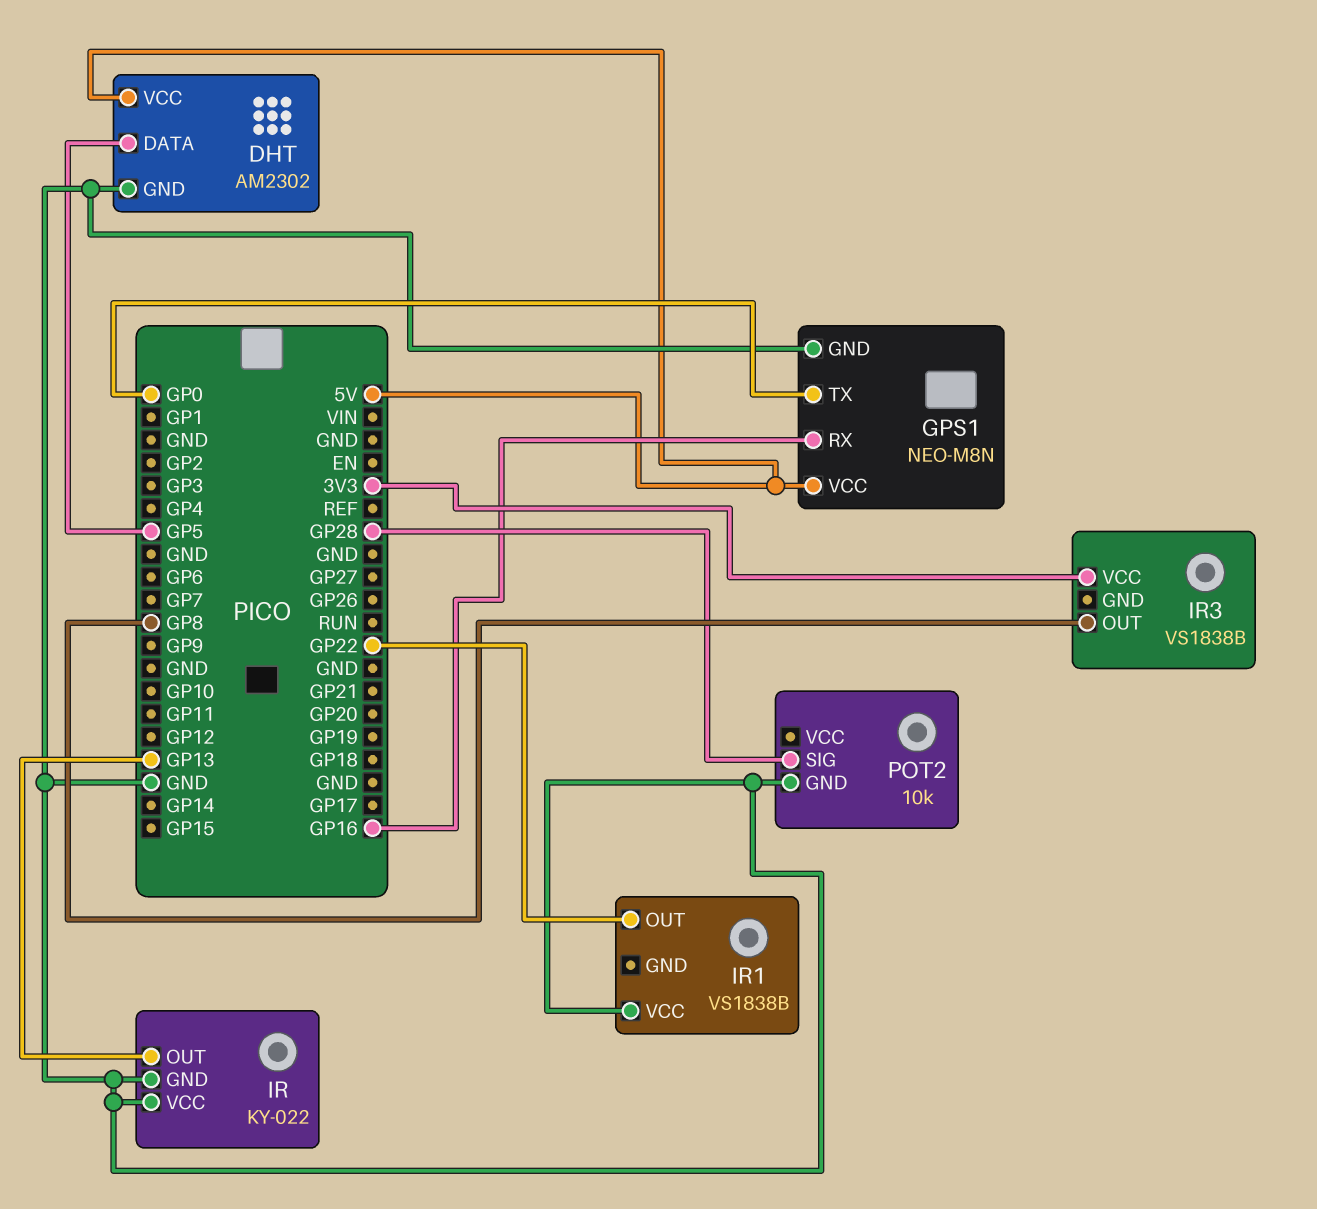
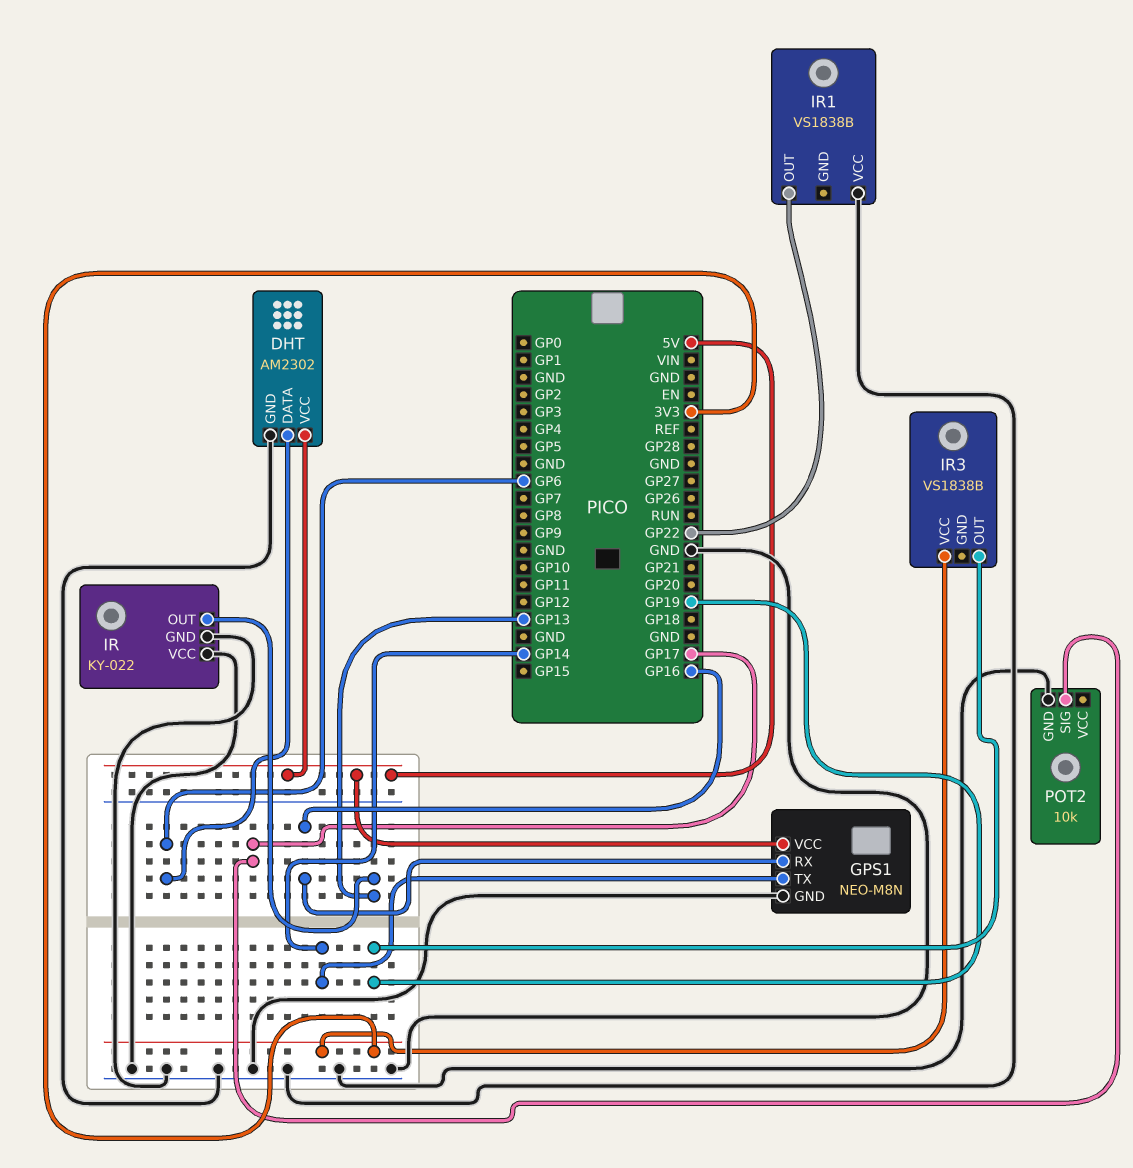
DHT pin DATA: GP5 -> GP6
GPS1 pin TX: GP0 -> GP14
IR3 pin OUT: GP8 -> GP19
POT2 pin SIG: GP28 -> GP17

